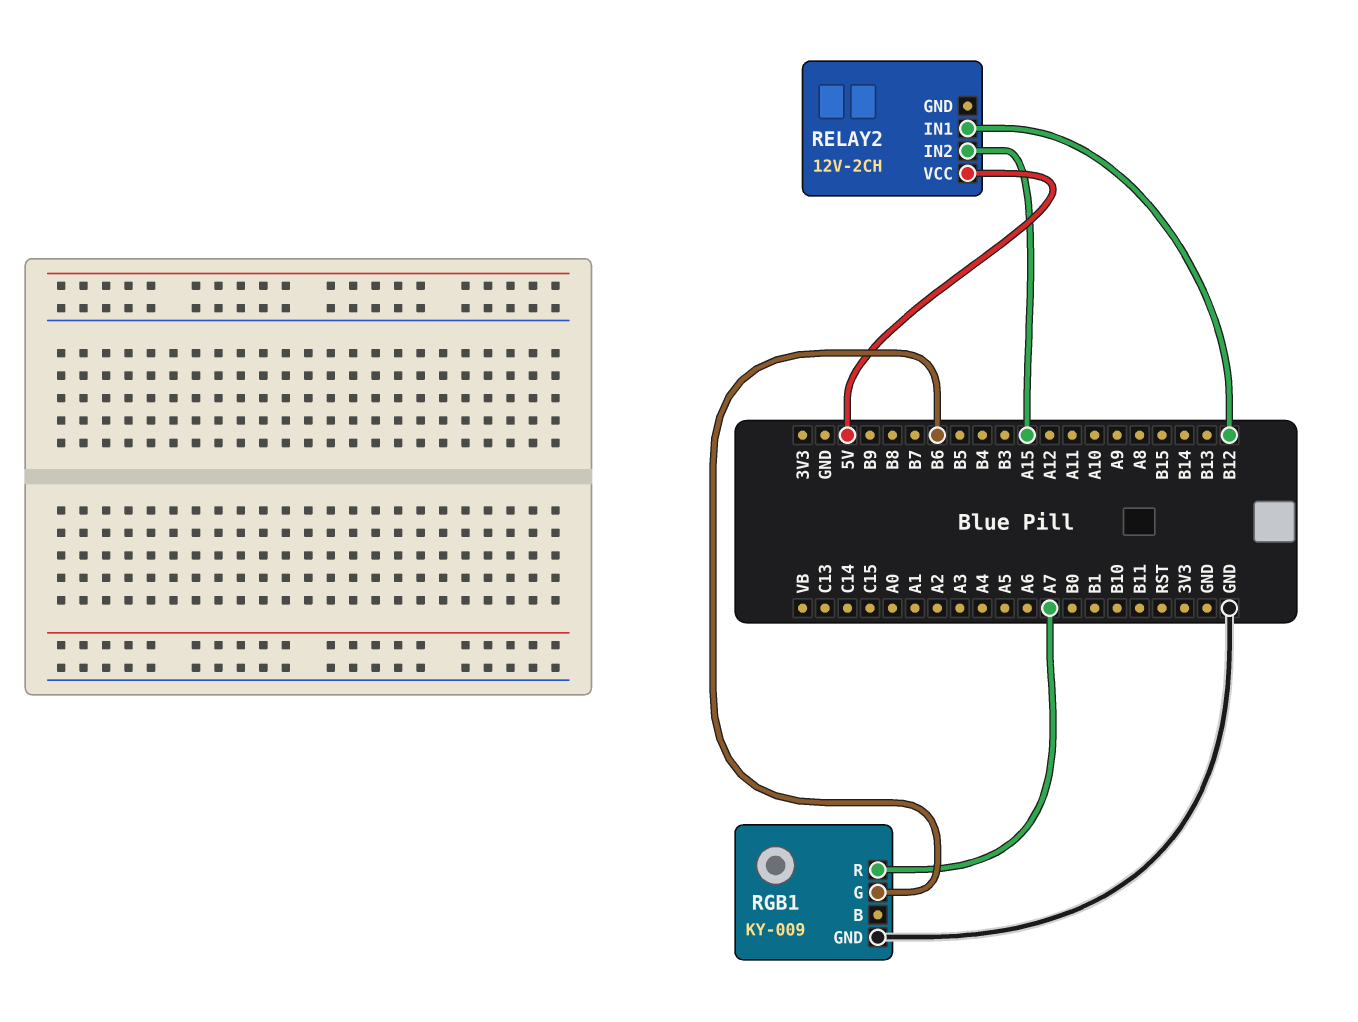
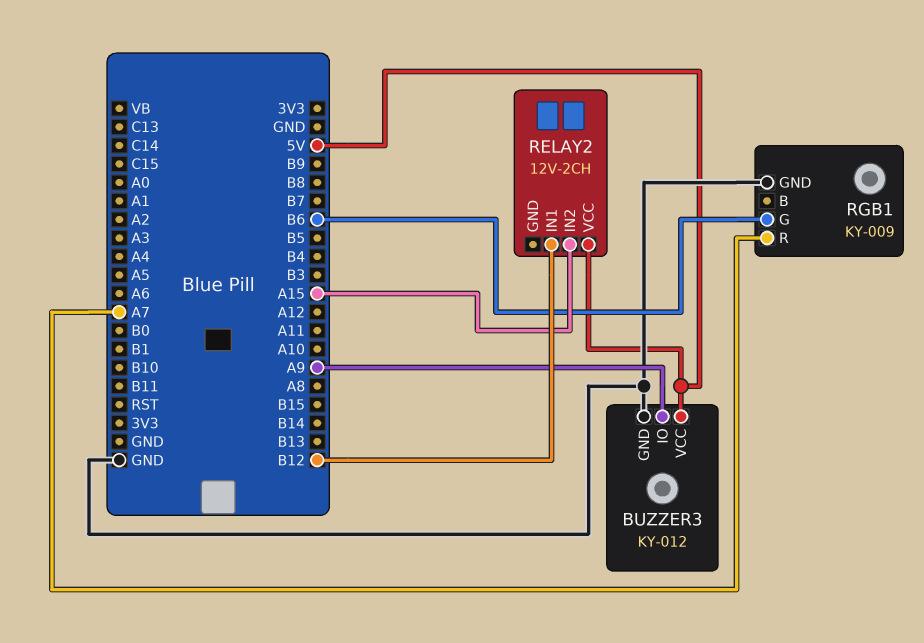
BUZZER3: none -> KY-012
BUZZER3 pin GND: none -> GND
BUZZER3 pin IO: none -> A9
BUZZER3 pin VCC: none -> 5V

